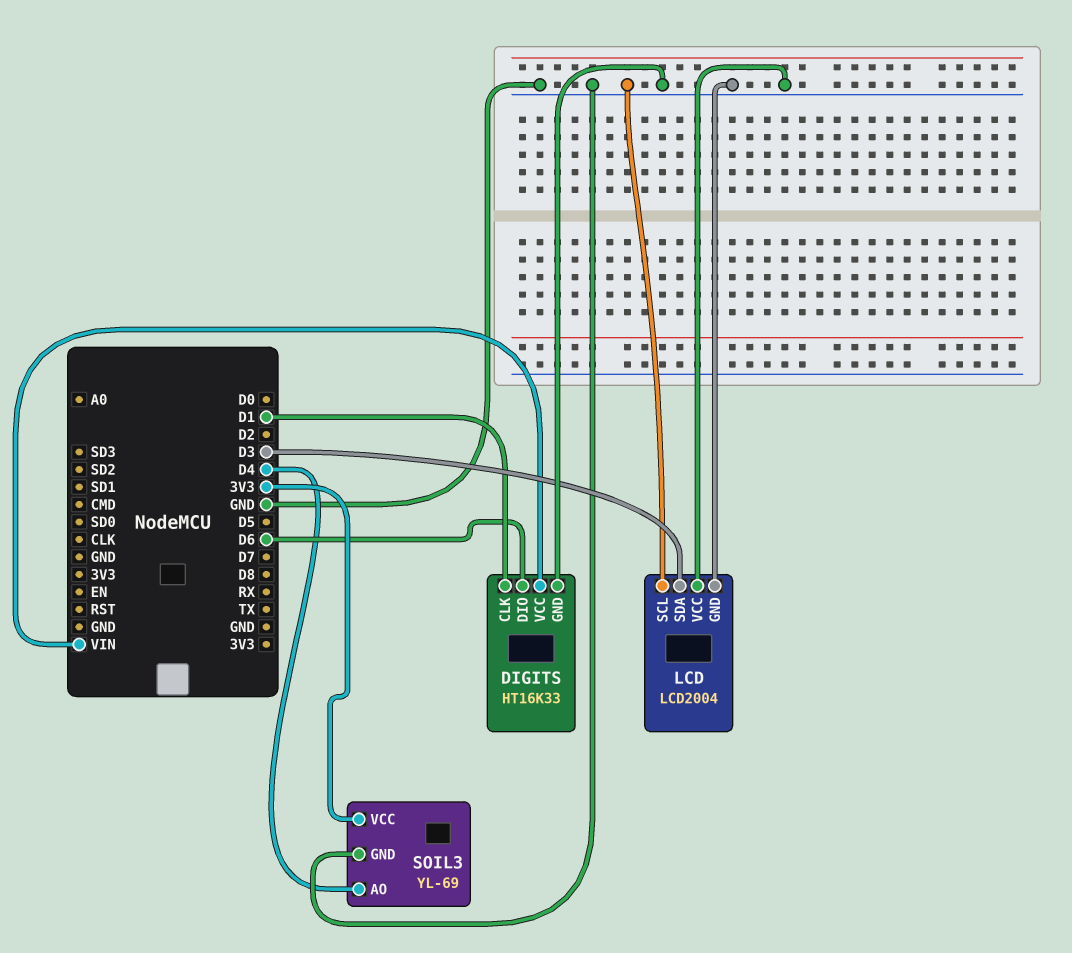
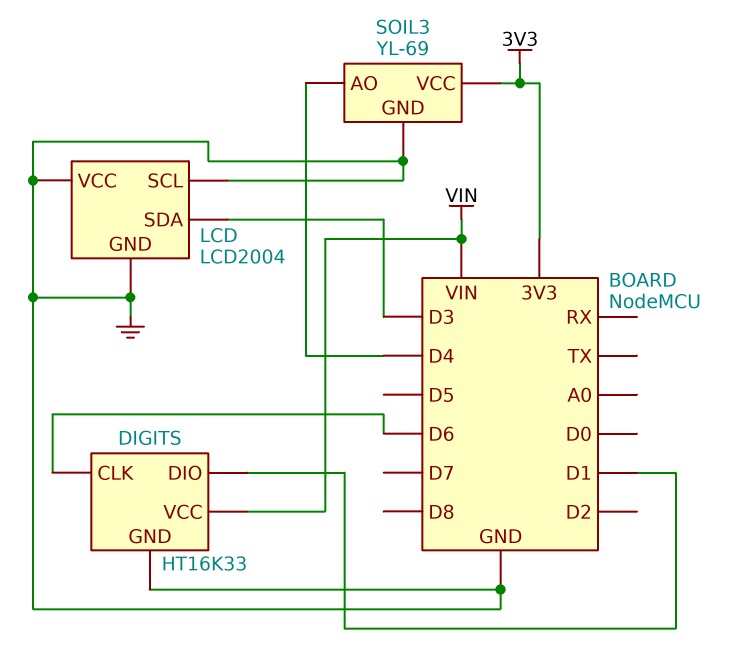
DIGITS pin CLK: D1 -> D6
DIGITS pin DIO: D6 -> D1

